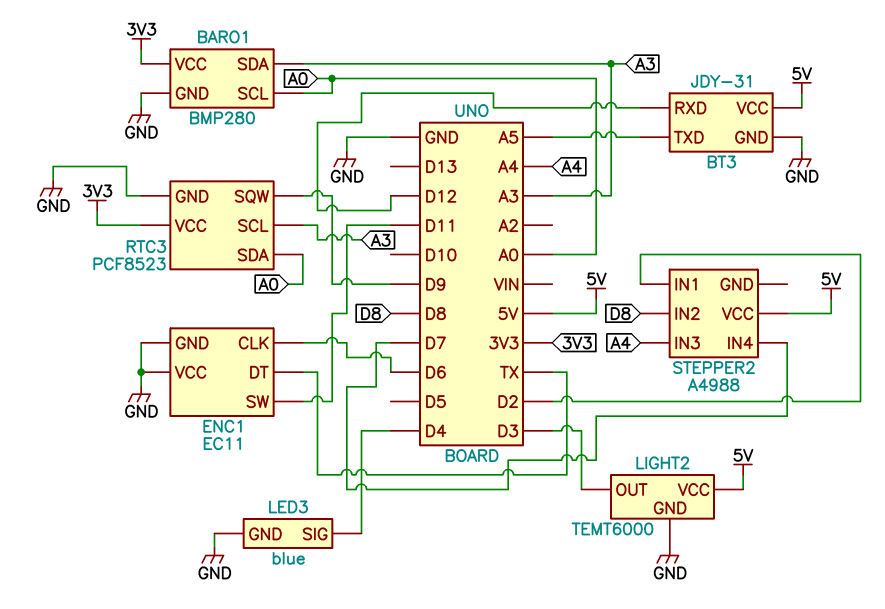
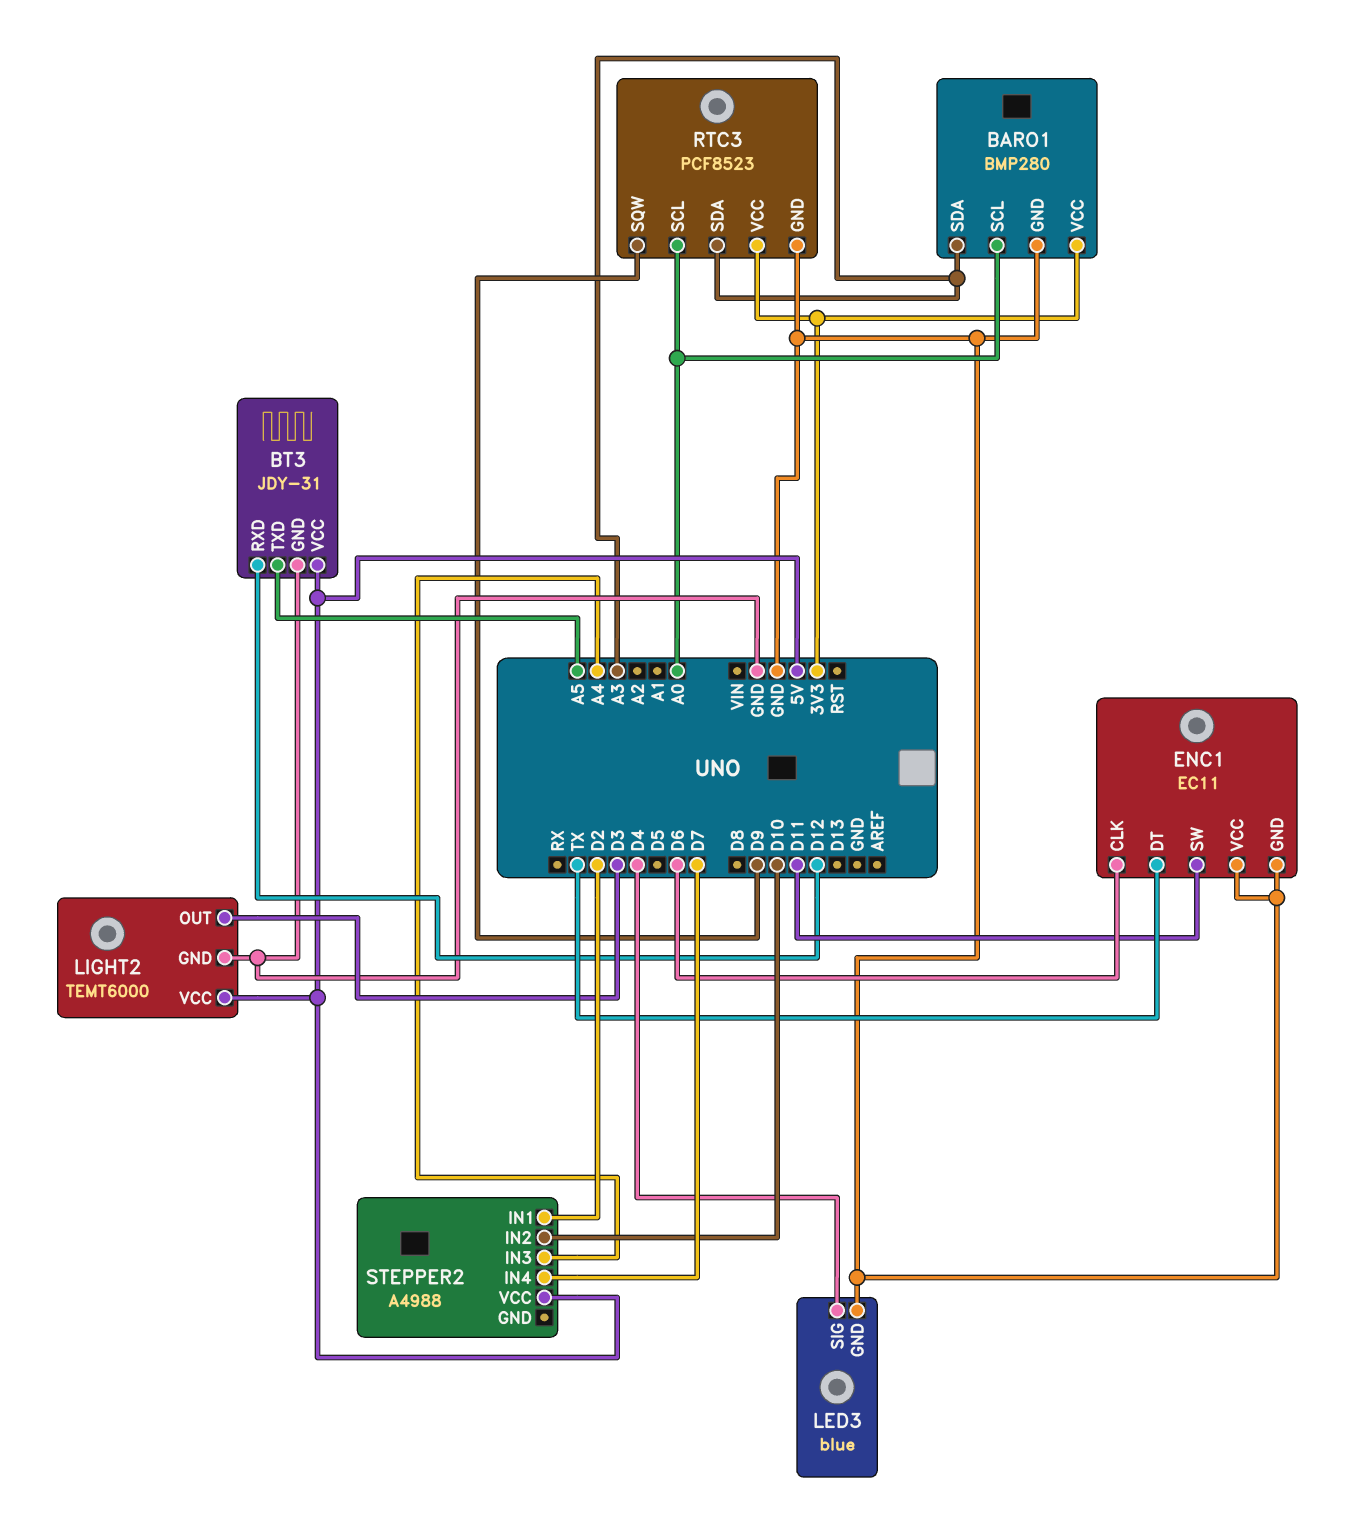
RTC3 pin SCL: A3 -> A0
RTC3 pin SDA: A0 -> A3
STEPPER2 pin IN2: D8 -> D10

